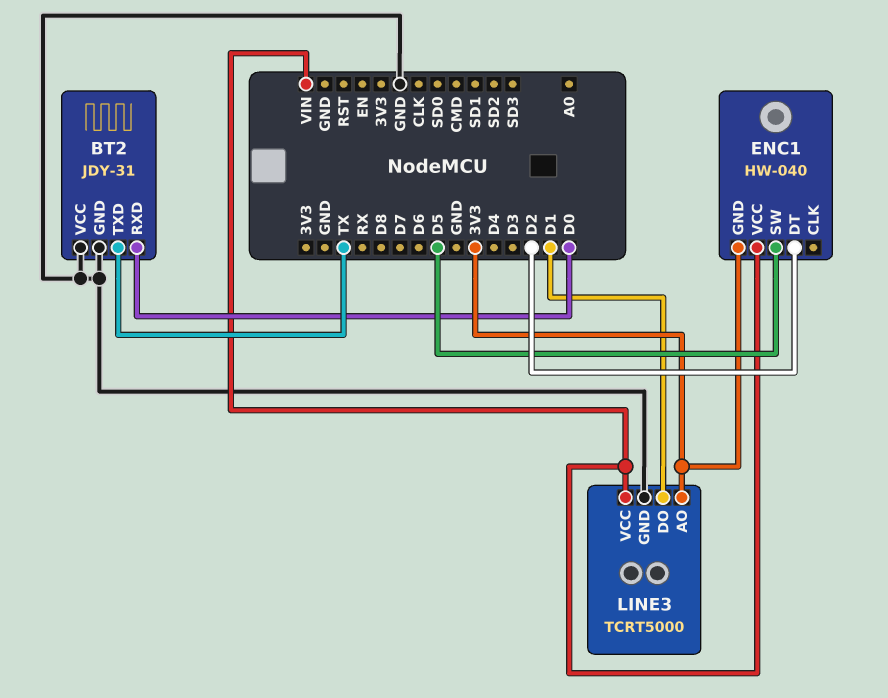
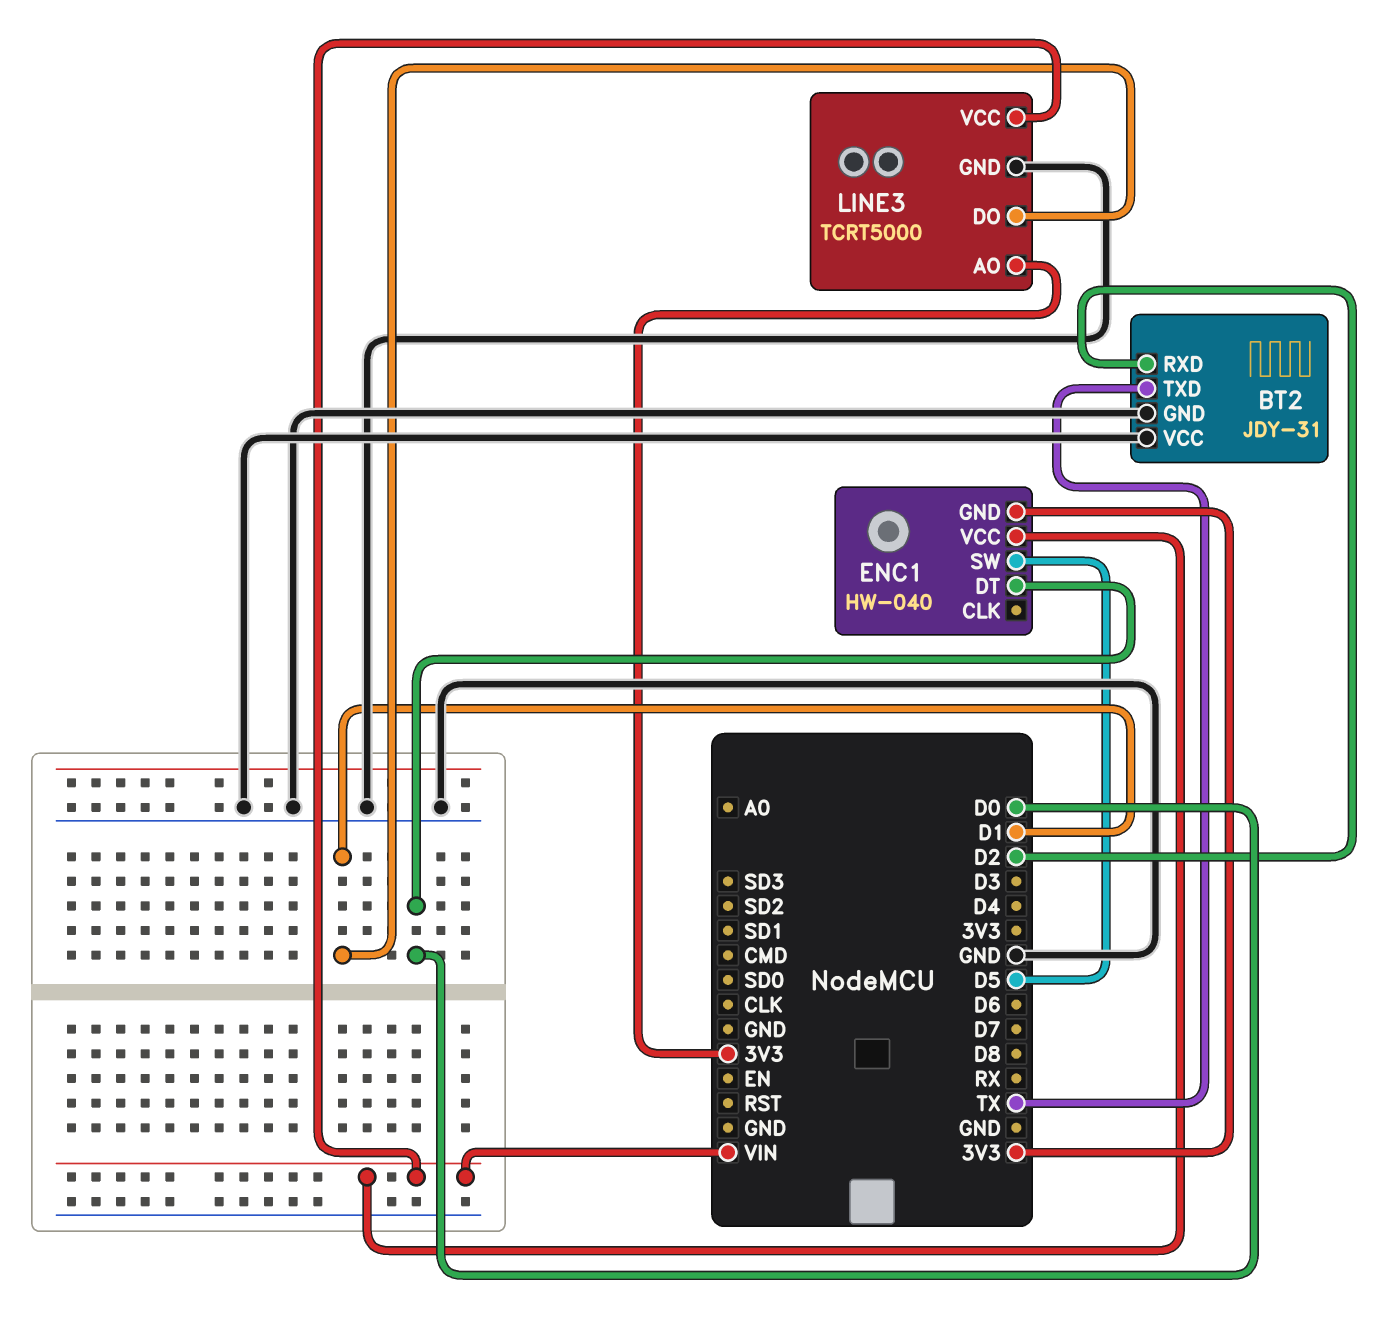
BT2 pin RXD: D0 -> D2
ENC1 pin DT: D2 -> D0

